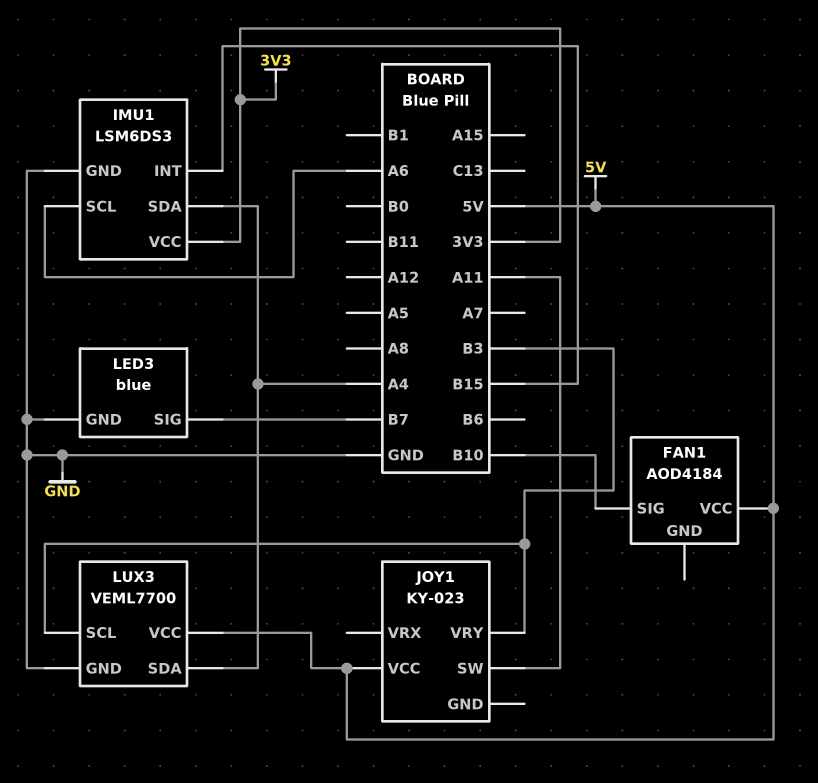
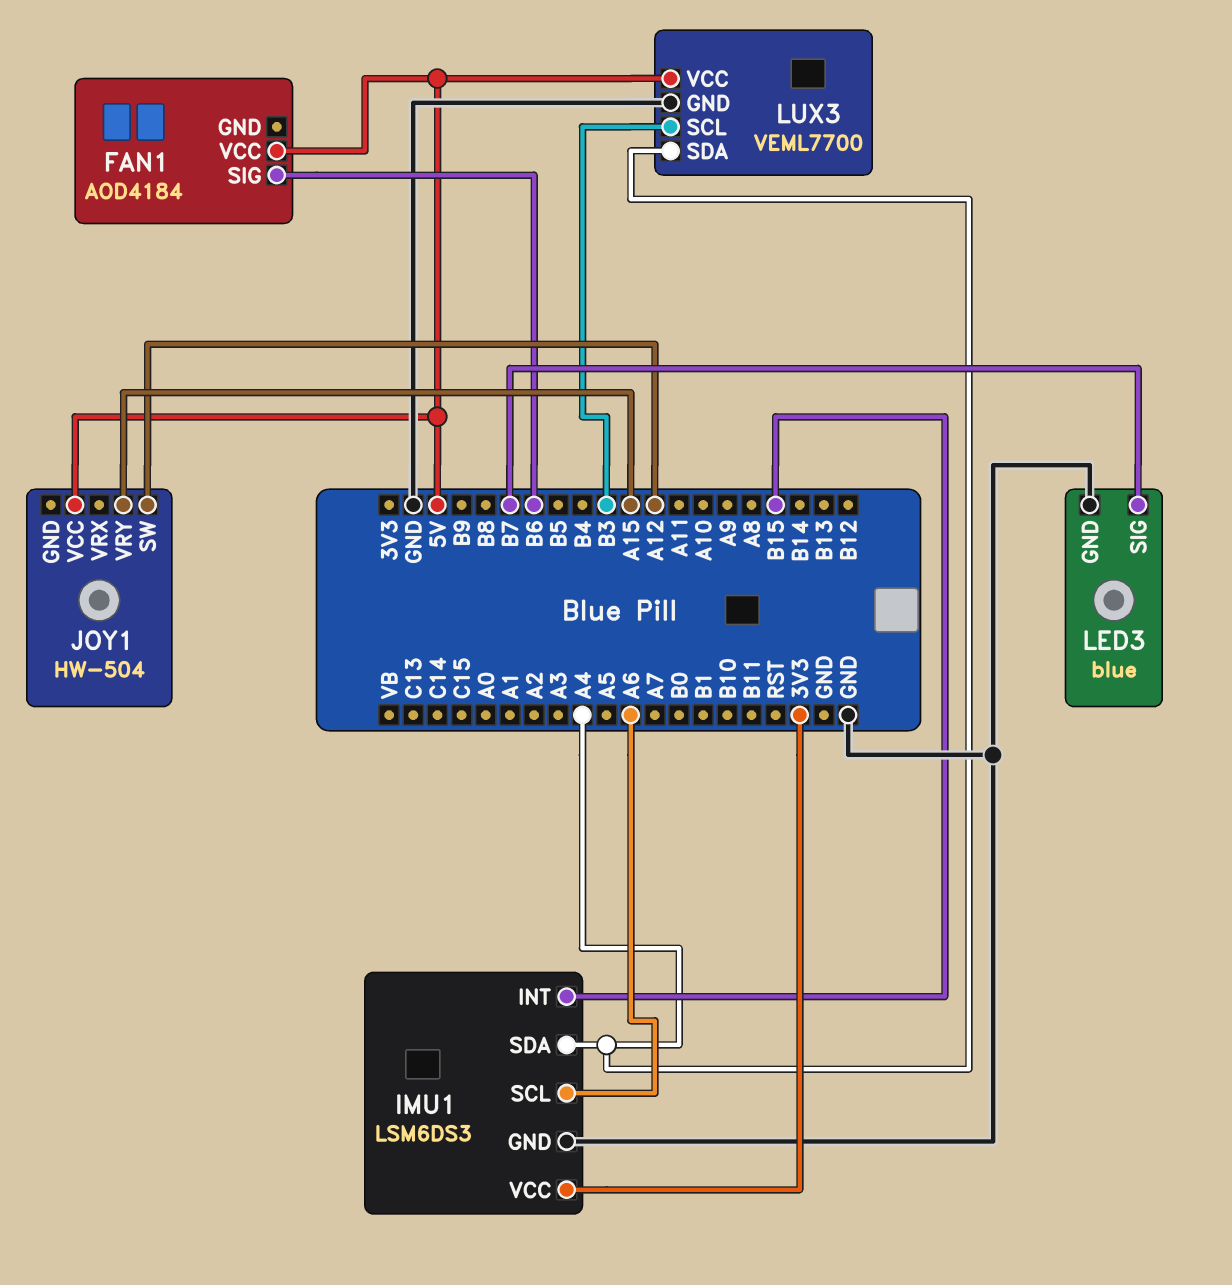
FAN1 pin SIG: B10 -> B6
JOY1: KY-023 -> HW-504
JOY1 pin SW: A11 -> A12
JOY1 pin VRY: B3 -> A15

